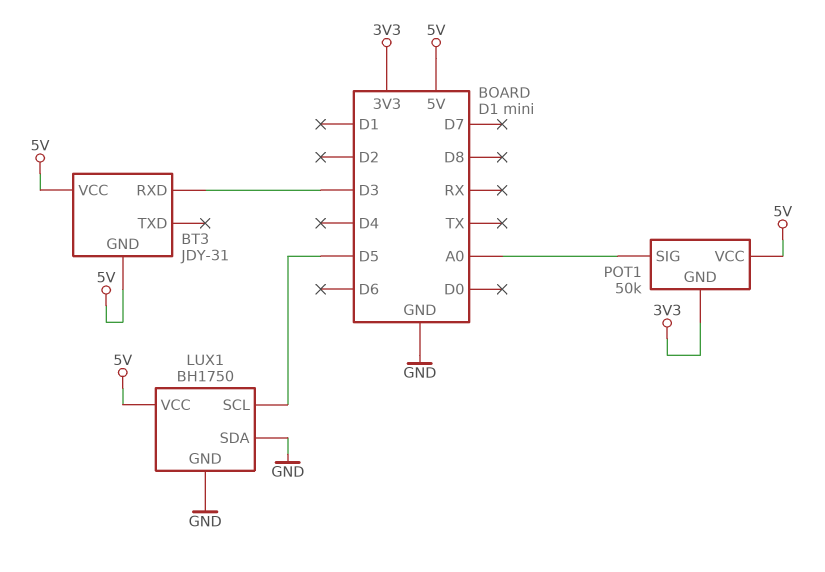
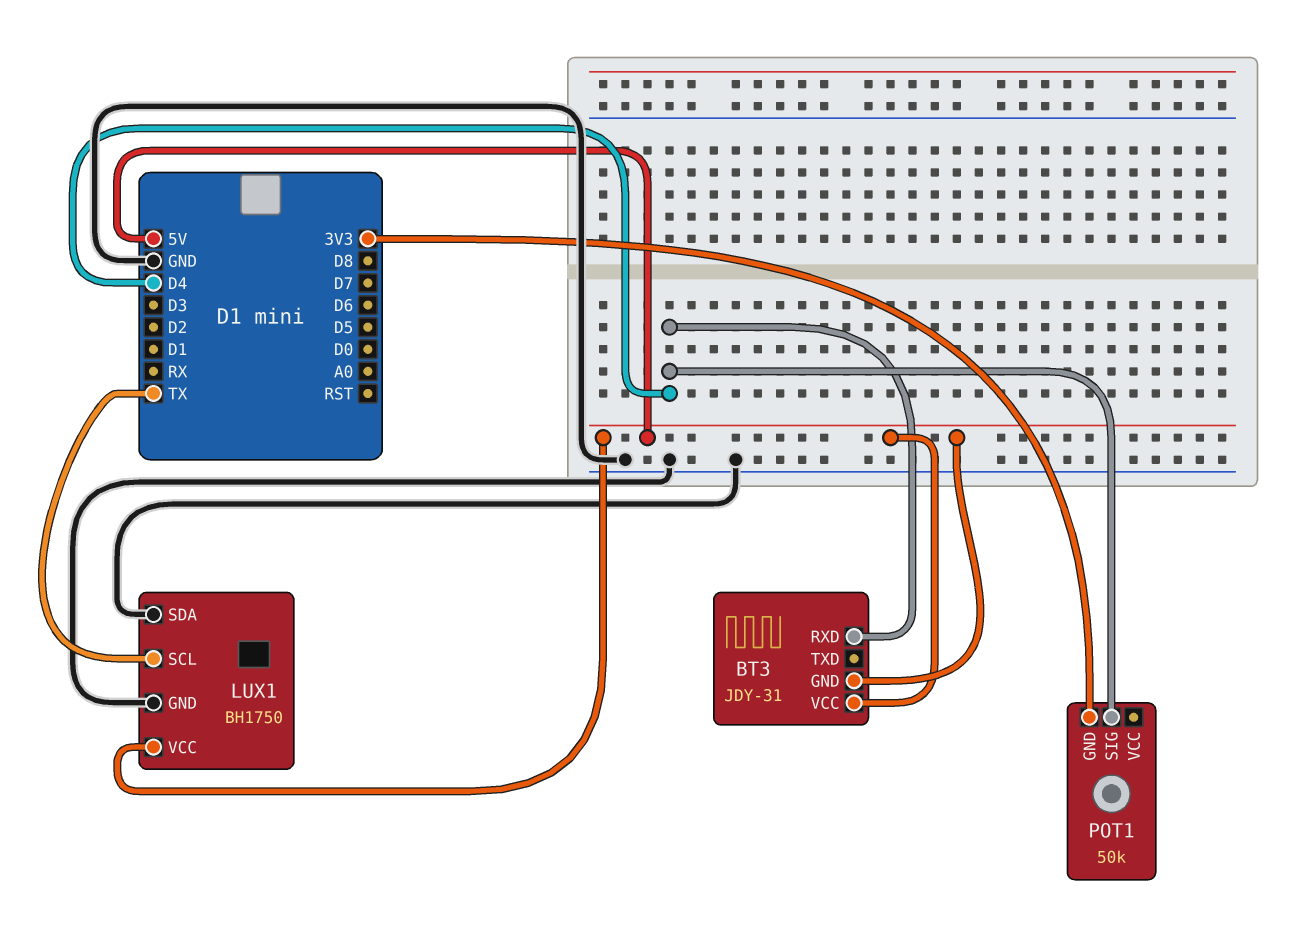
BT3 pin RXD: D3 -> D4
LUX1 pin SCL: D5 -> TX
POT1 pin SIG: A0 -> D4
POT1 pin VCC: 5V -> none

